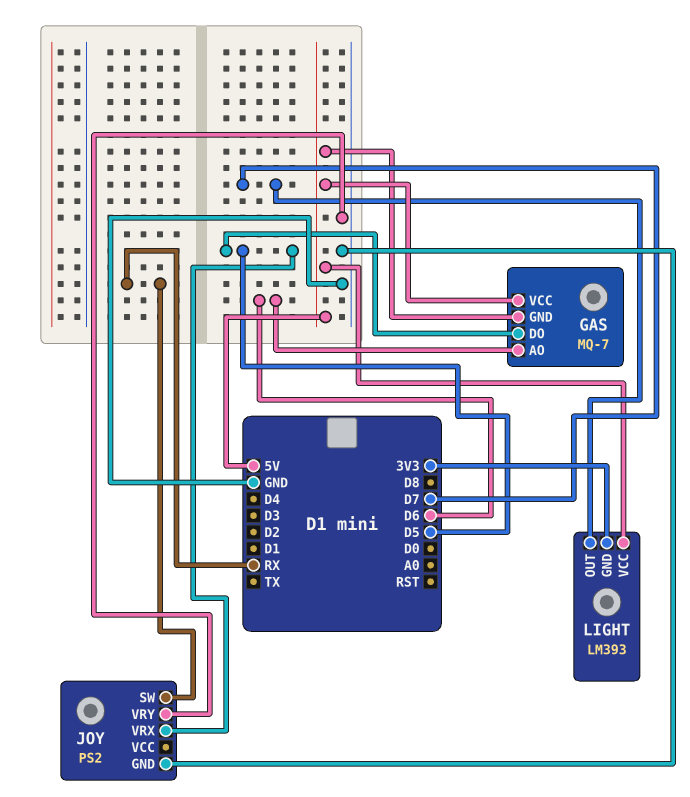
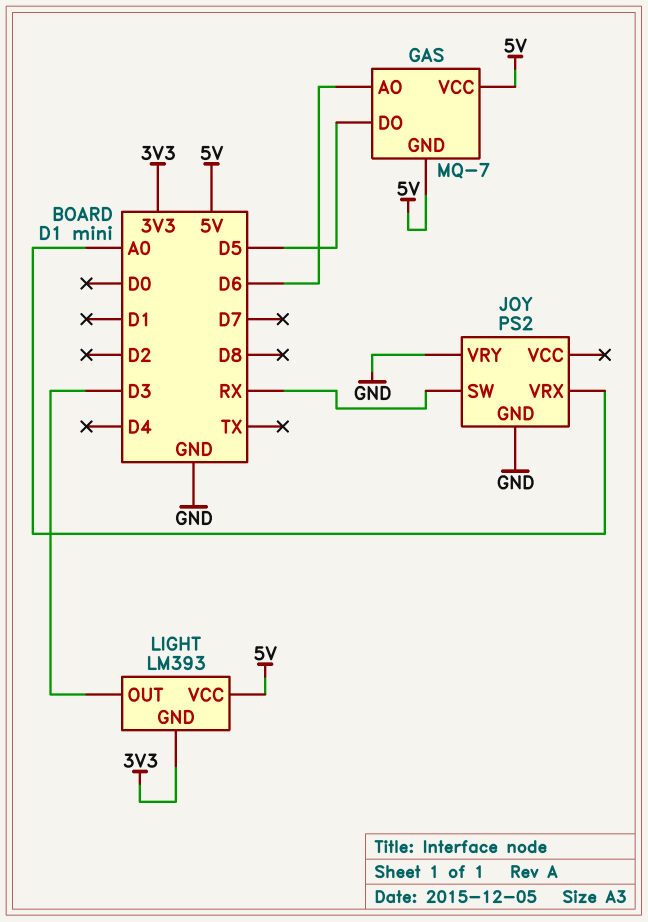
JOY pin VRX: D5 -> A0
LIGHT pin OUT: D7 -> D3

